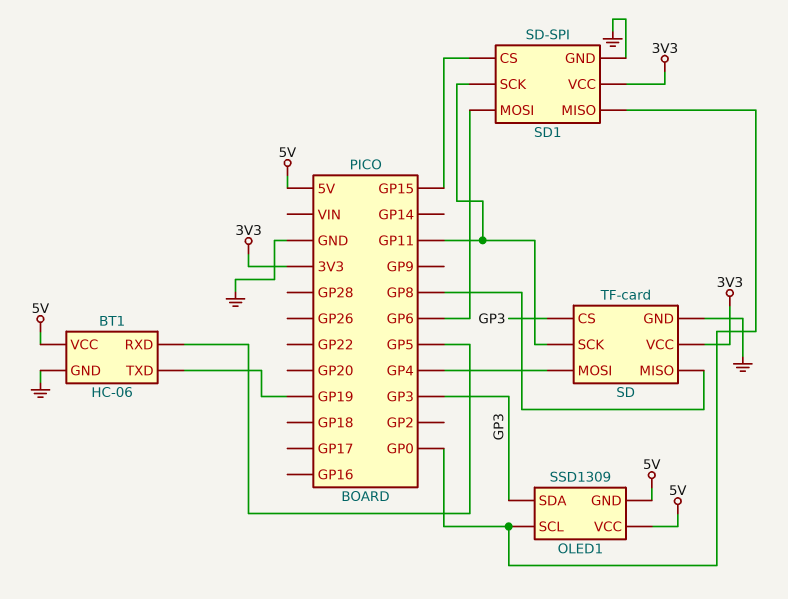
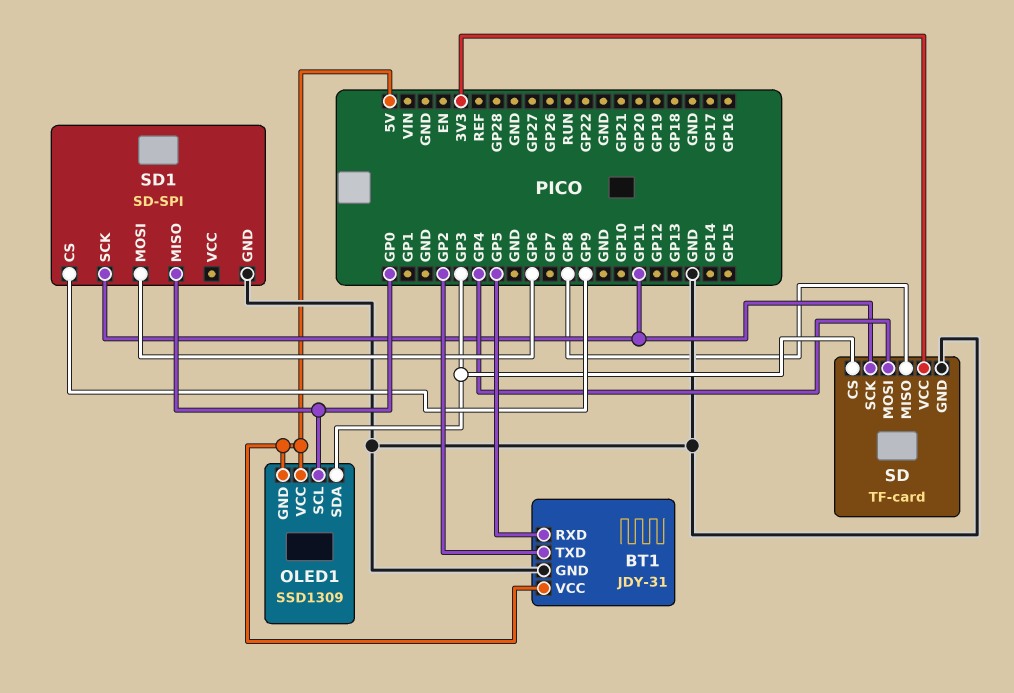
BT1: HC-06 -> JDY-31
BT1 pin TXD: GP19 -> GP2
SD1 pin CS: GP15 -> GP9
SD1 pin VCC: 3V3 -> none

